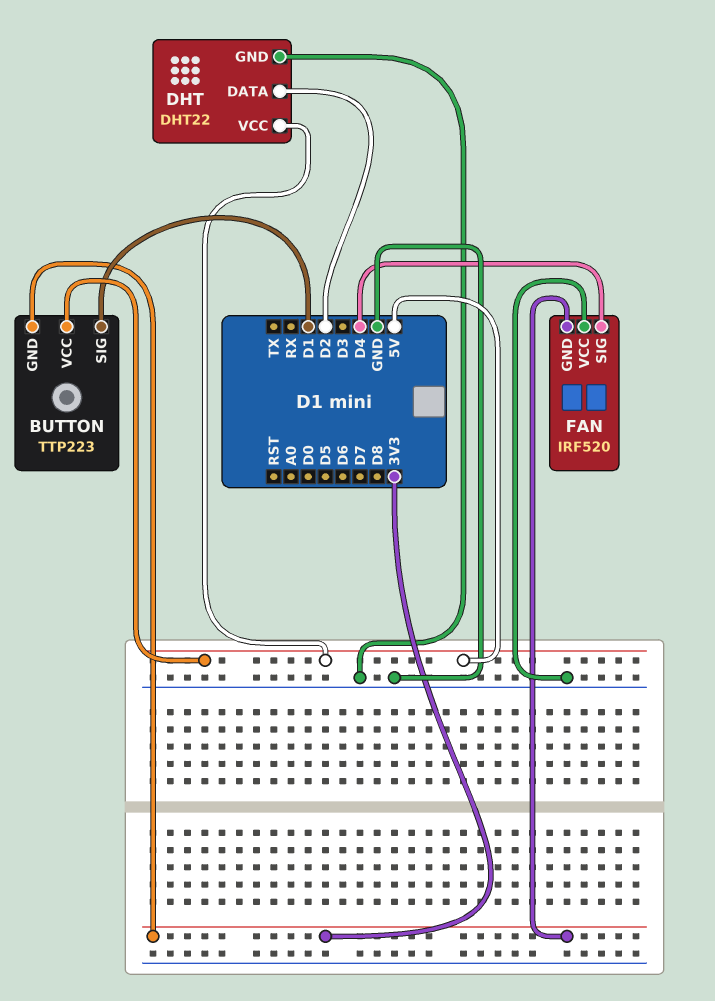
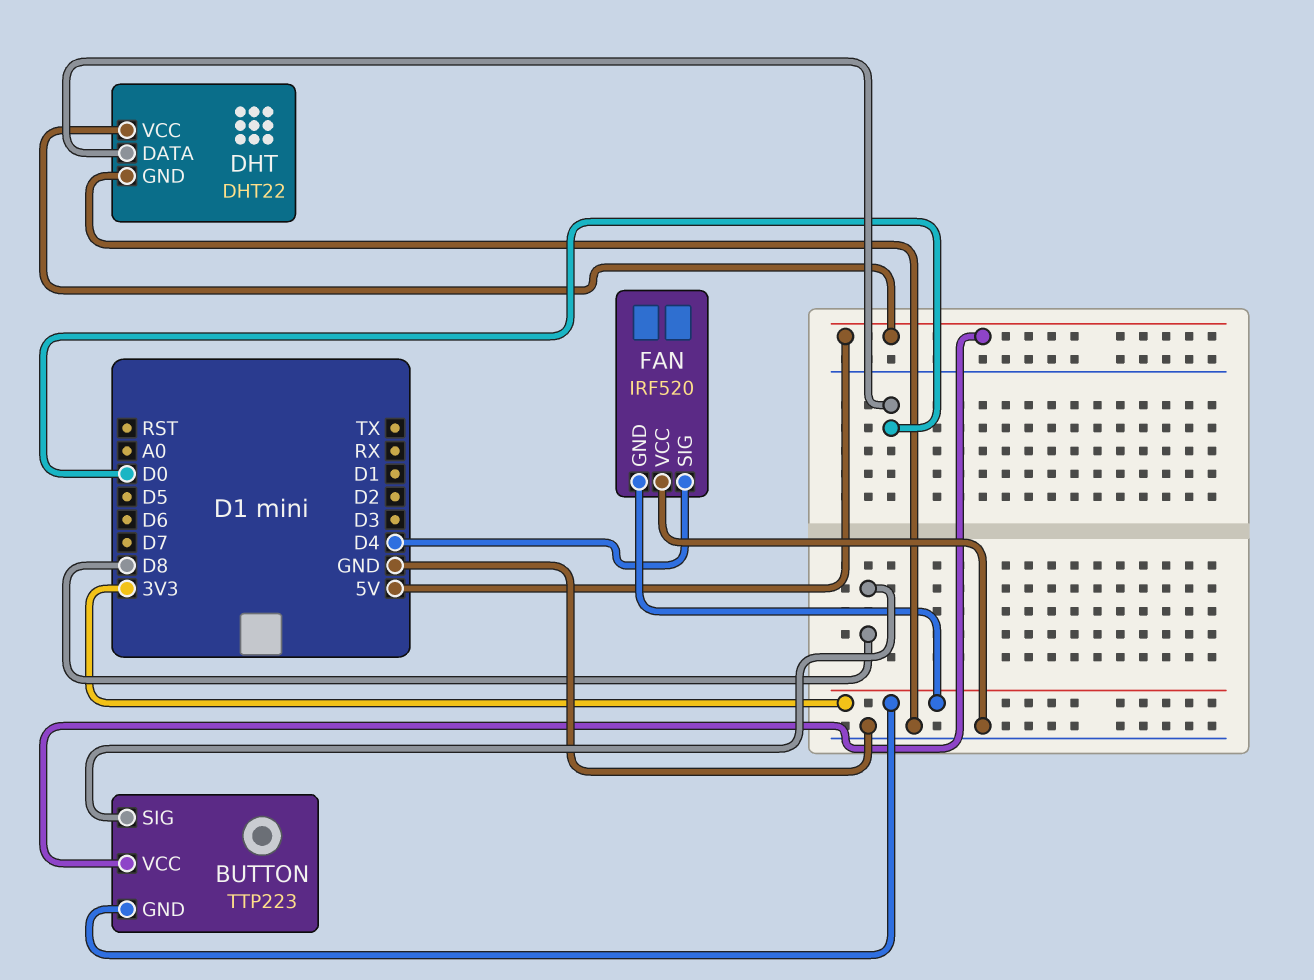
BUTTON pin SIG: D1 -> D8
DHT pin DATA: D2 -> D0

